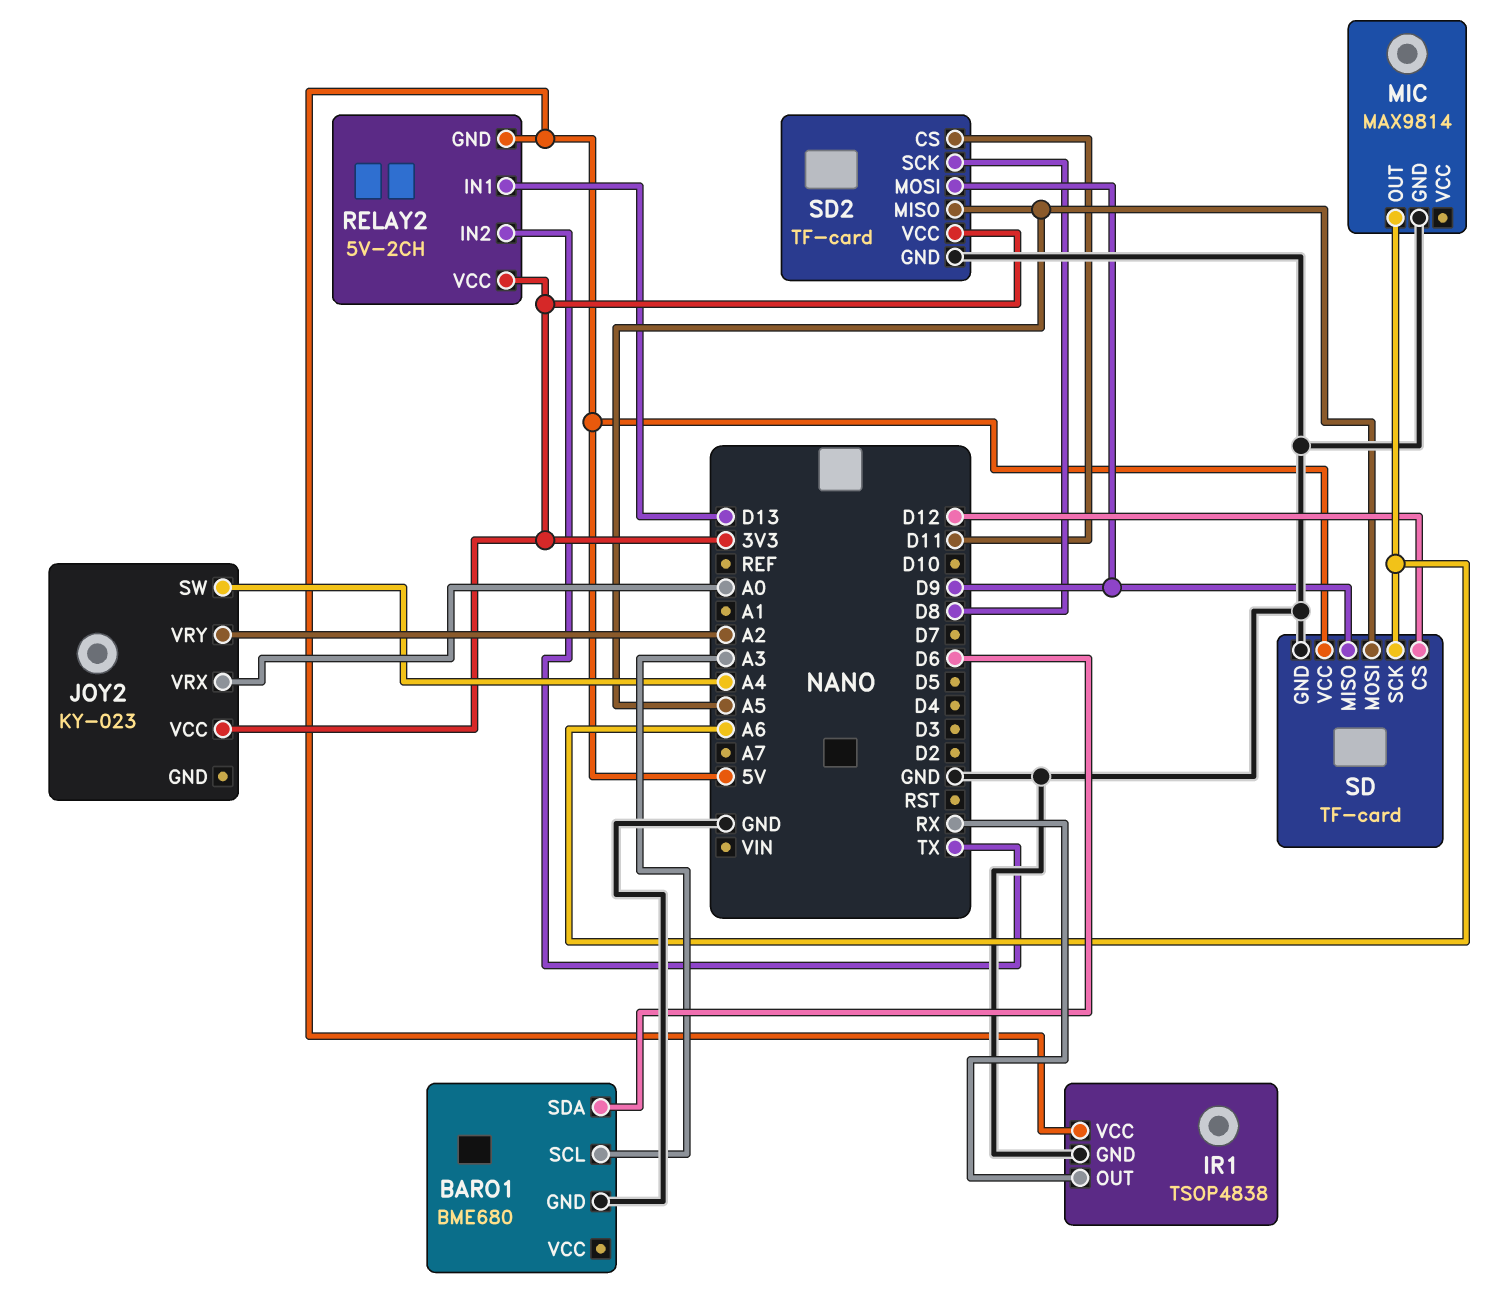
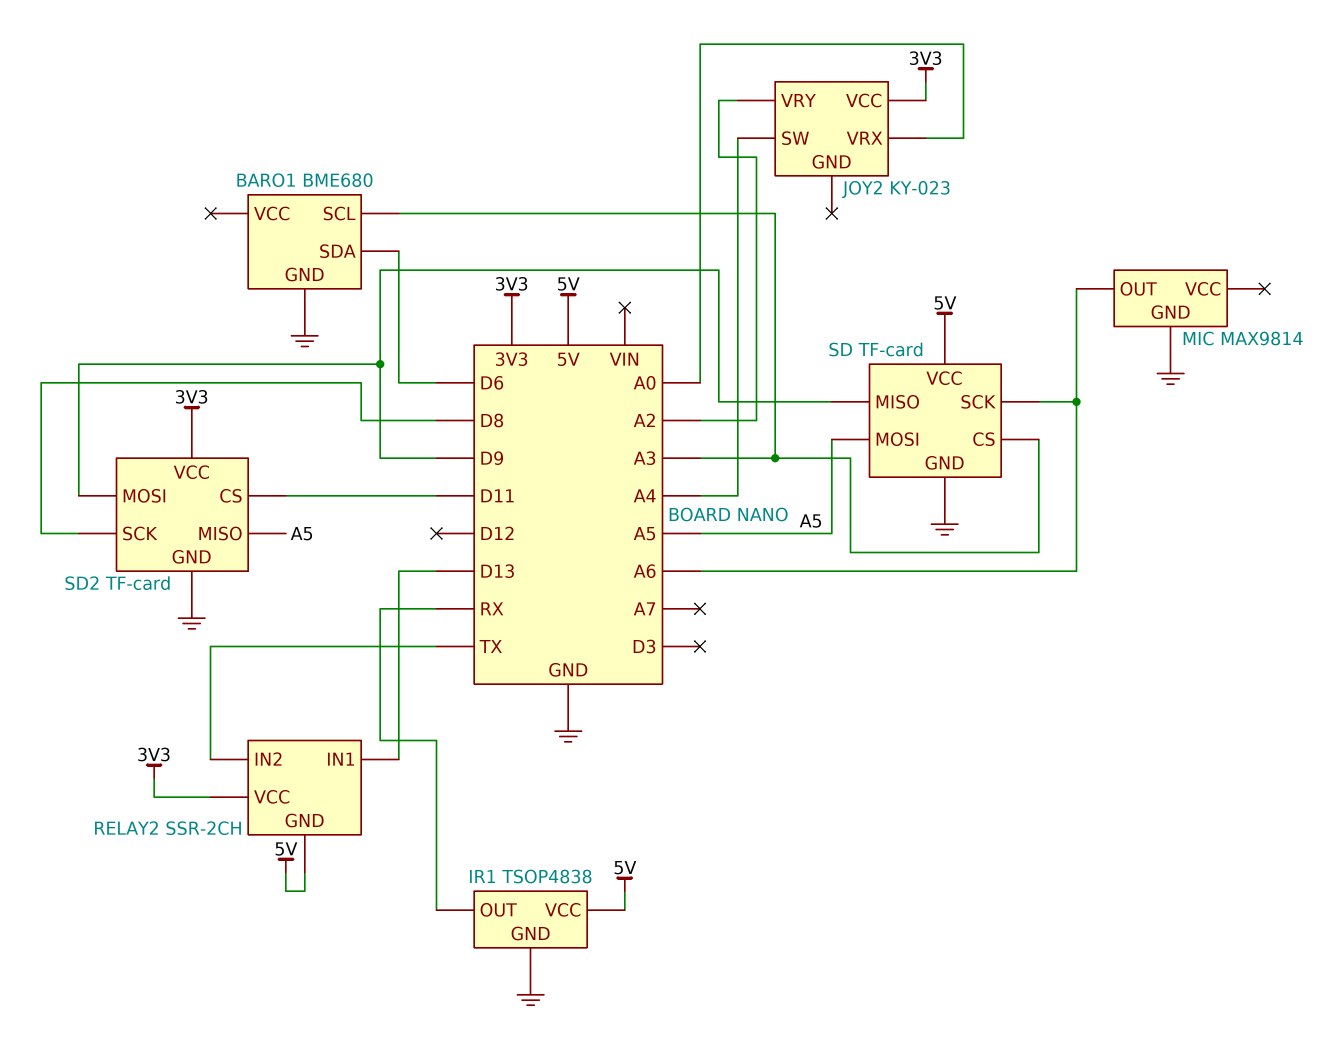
RELAY2: 5V-2CH -> SSR-2CH
SD pin CS: D12 -> A3

